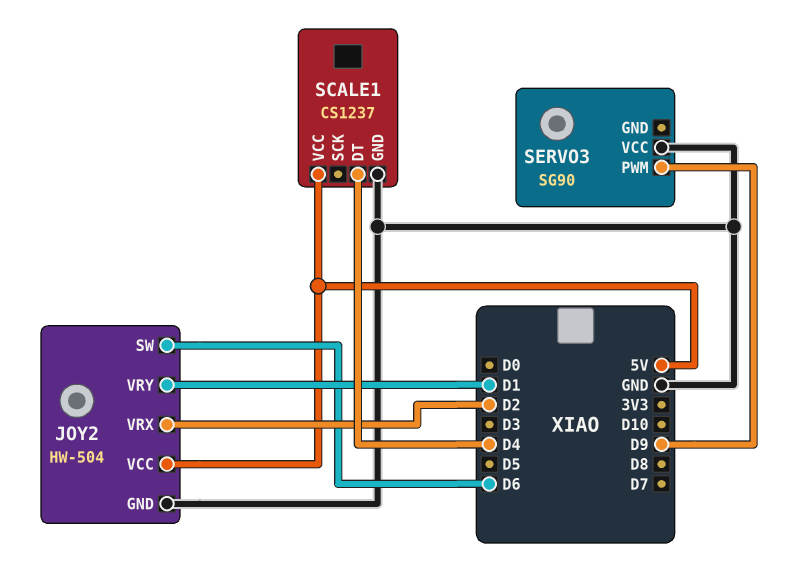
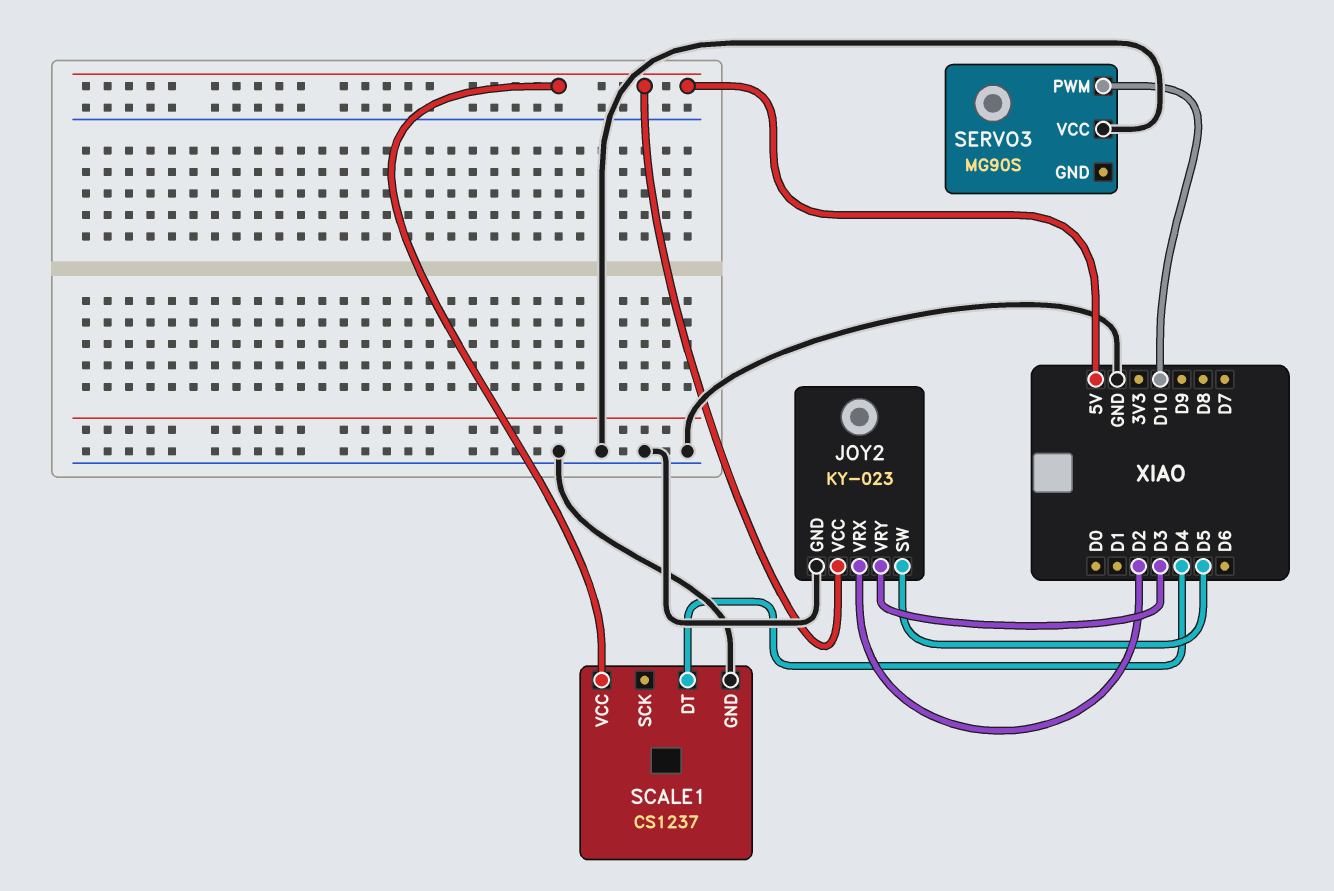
JOY2: HW-504 -> KY-023
JOY2 pin SW: D6 -> D5
JOY2 pin VRY: D1 -> D3
SERVO3: SG90 -> MG90S
SERVO3 pin PWM: D9 -> D10

